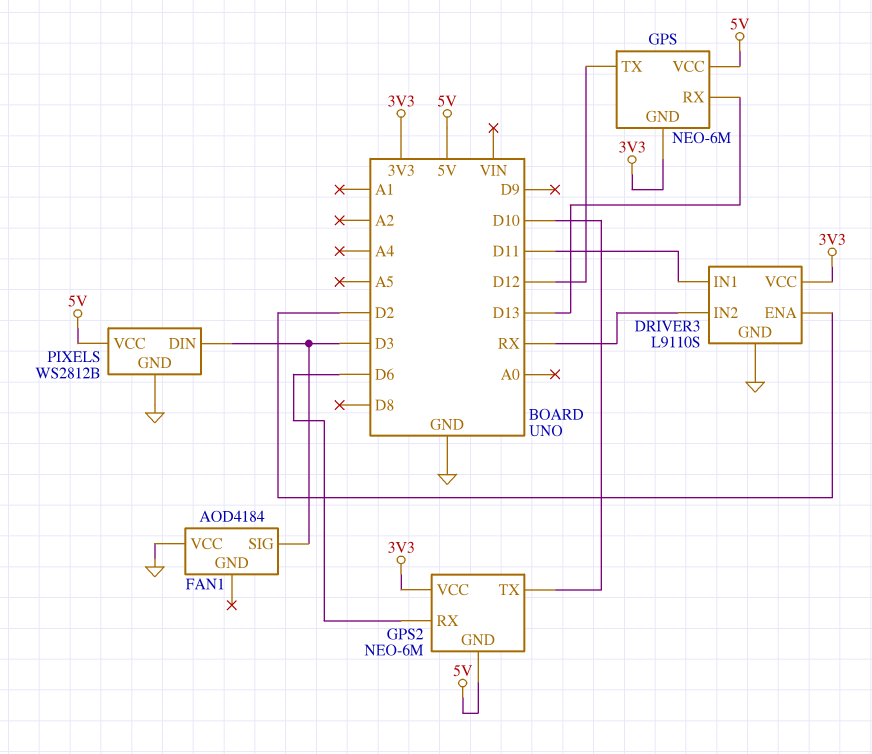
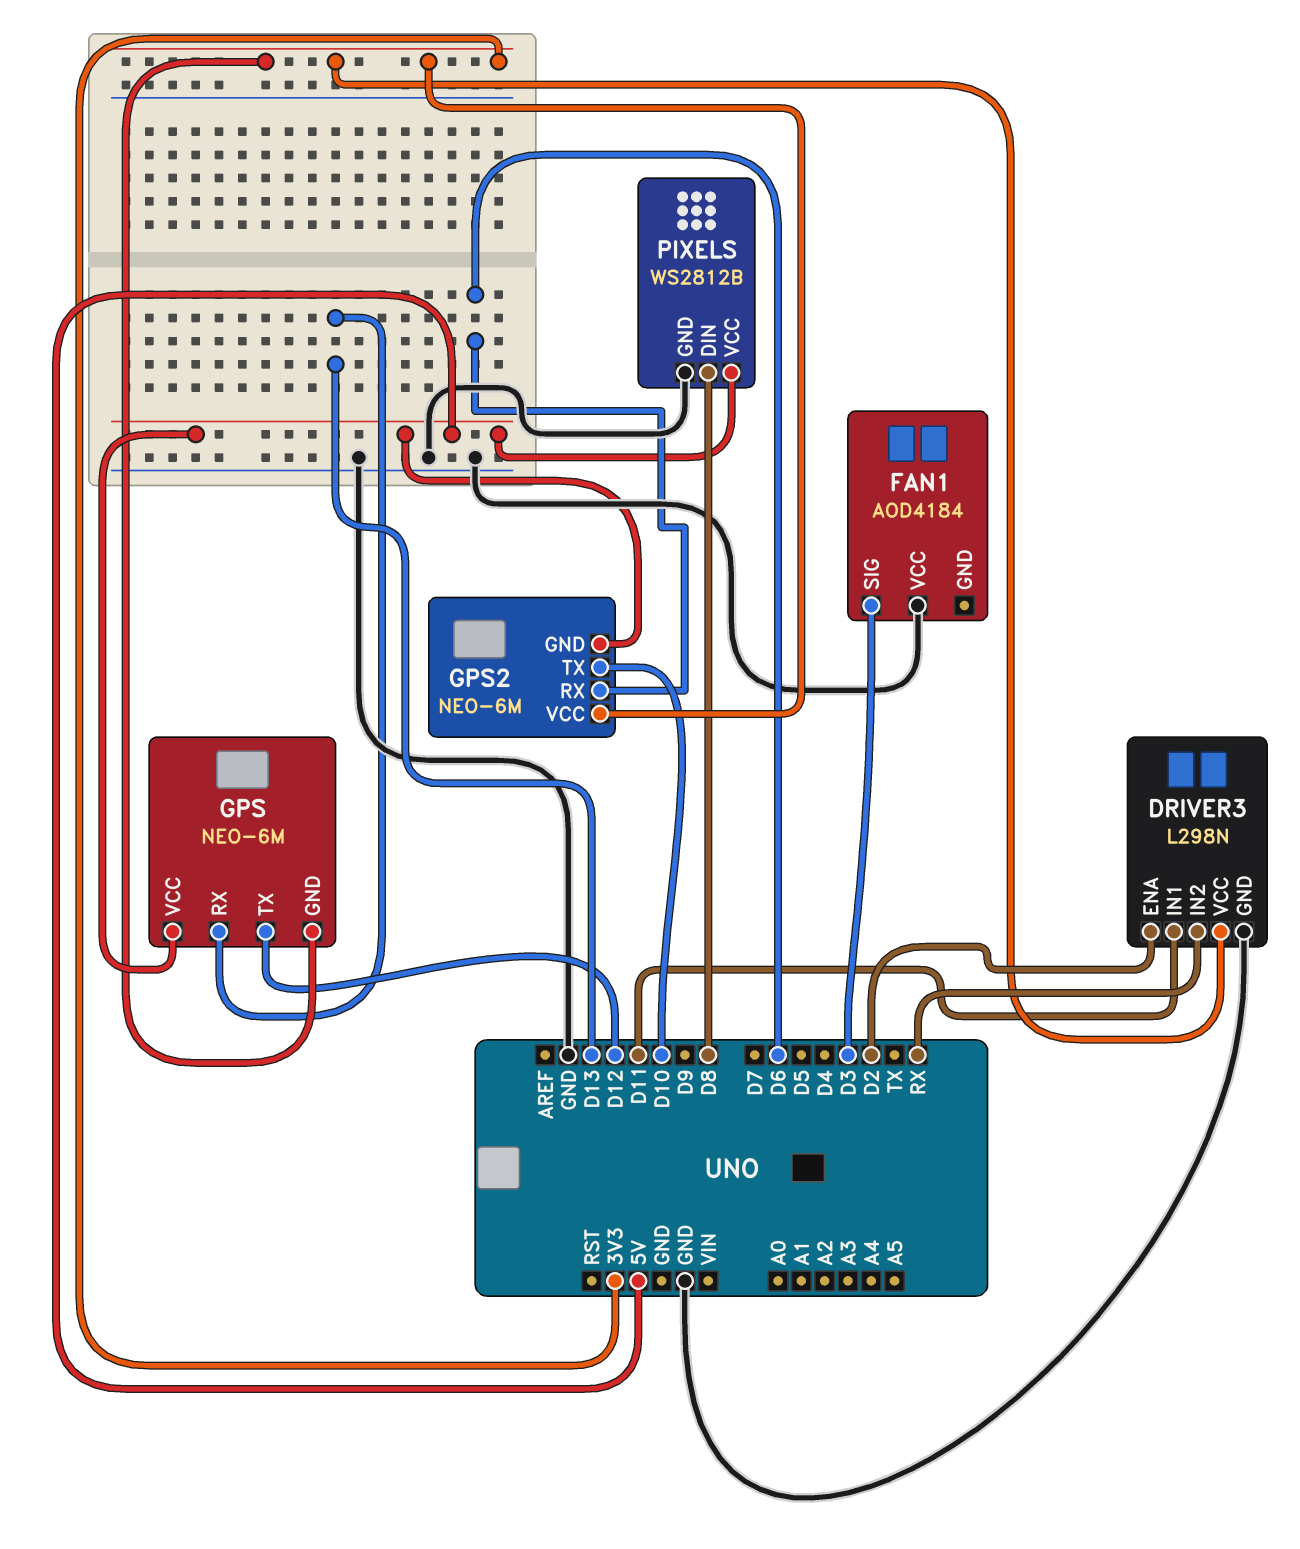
DRIVER3: L9110S -> L298N
PIXELS pin DIN: D3 -> D8

